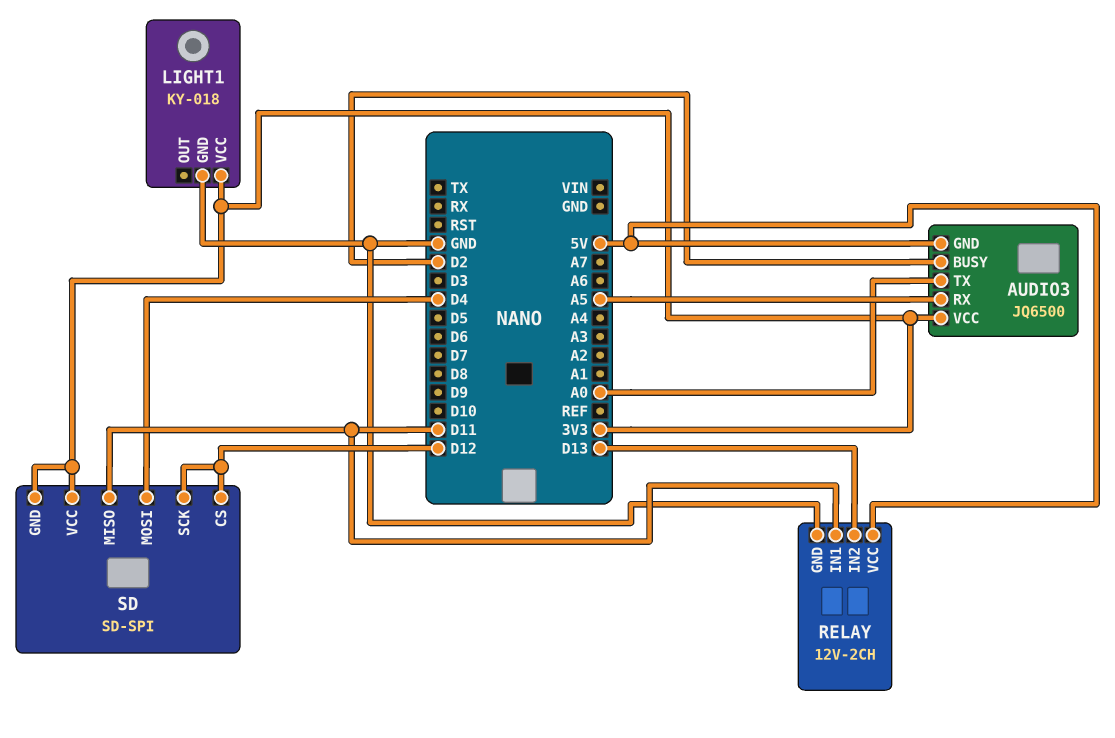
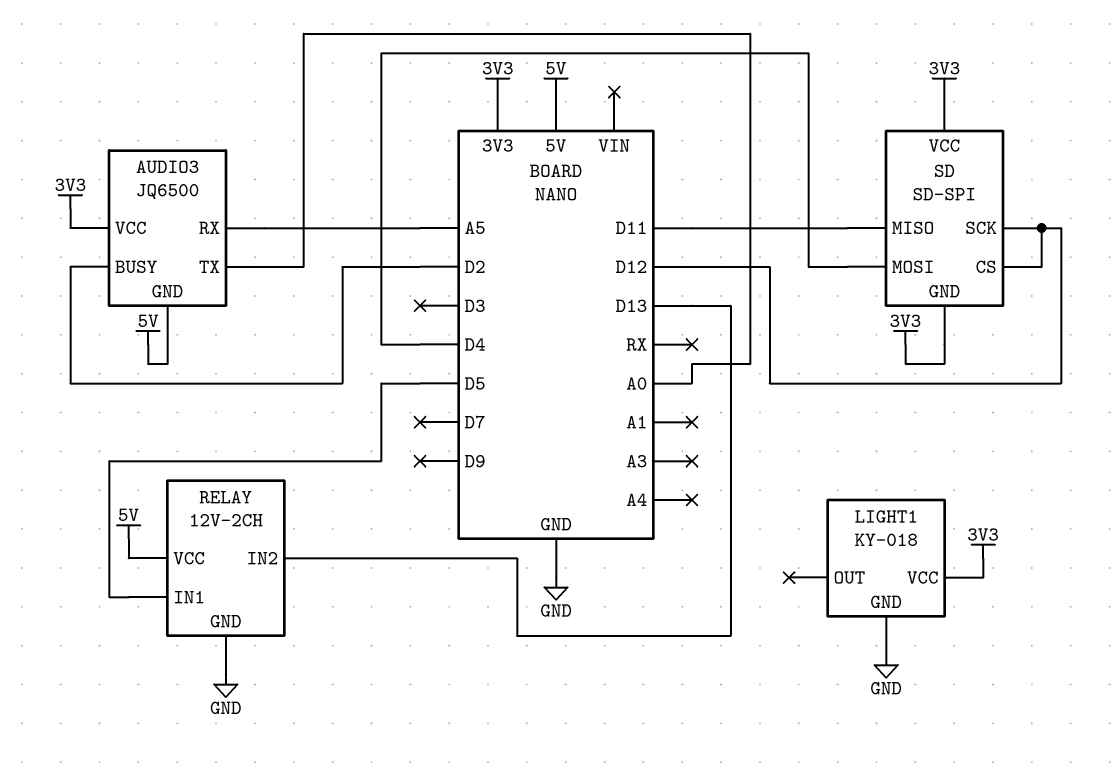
RELAY pin IN1: D11 -> D5

